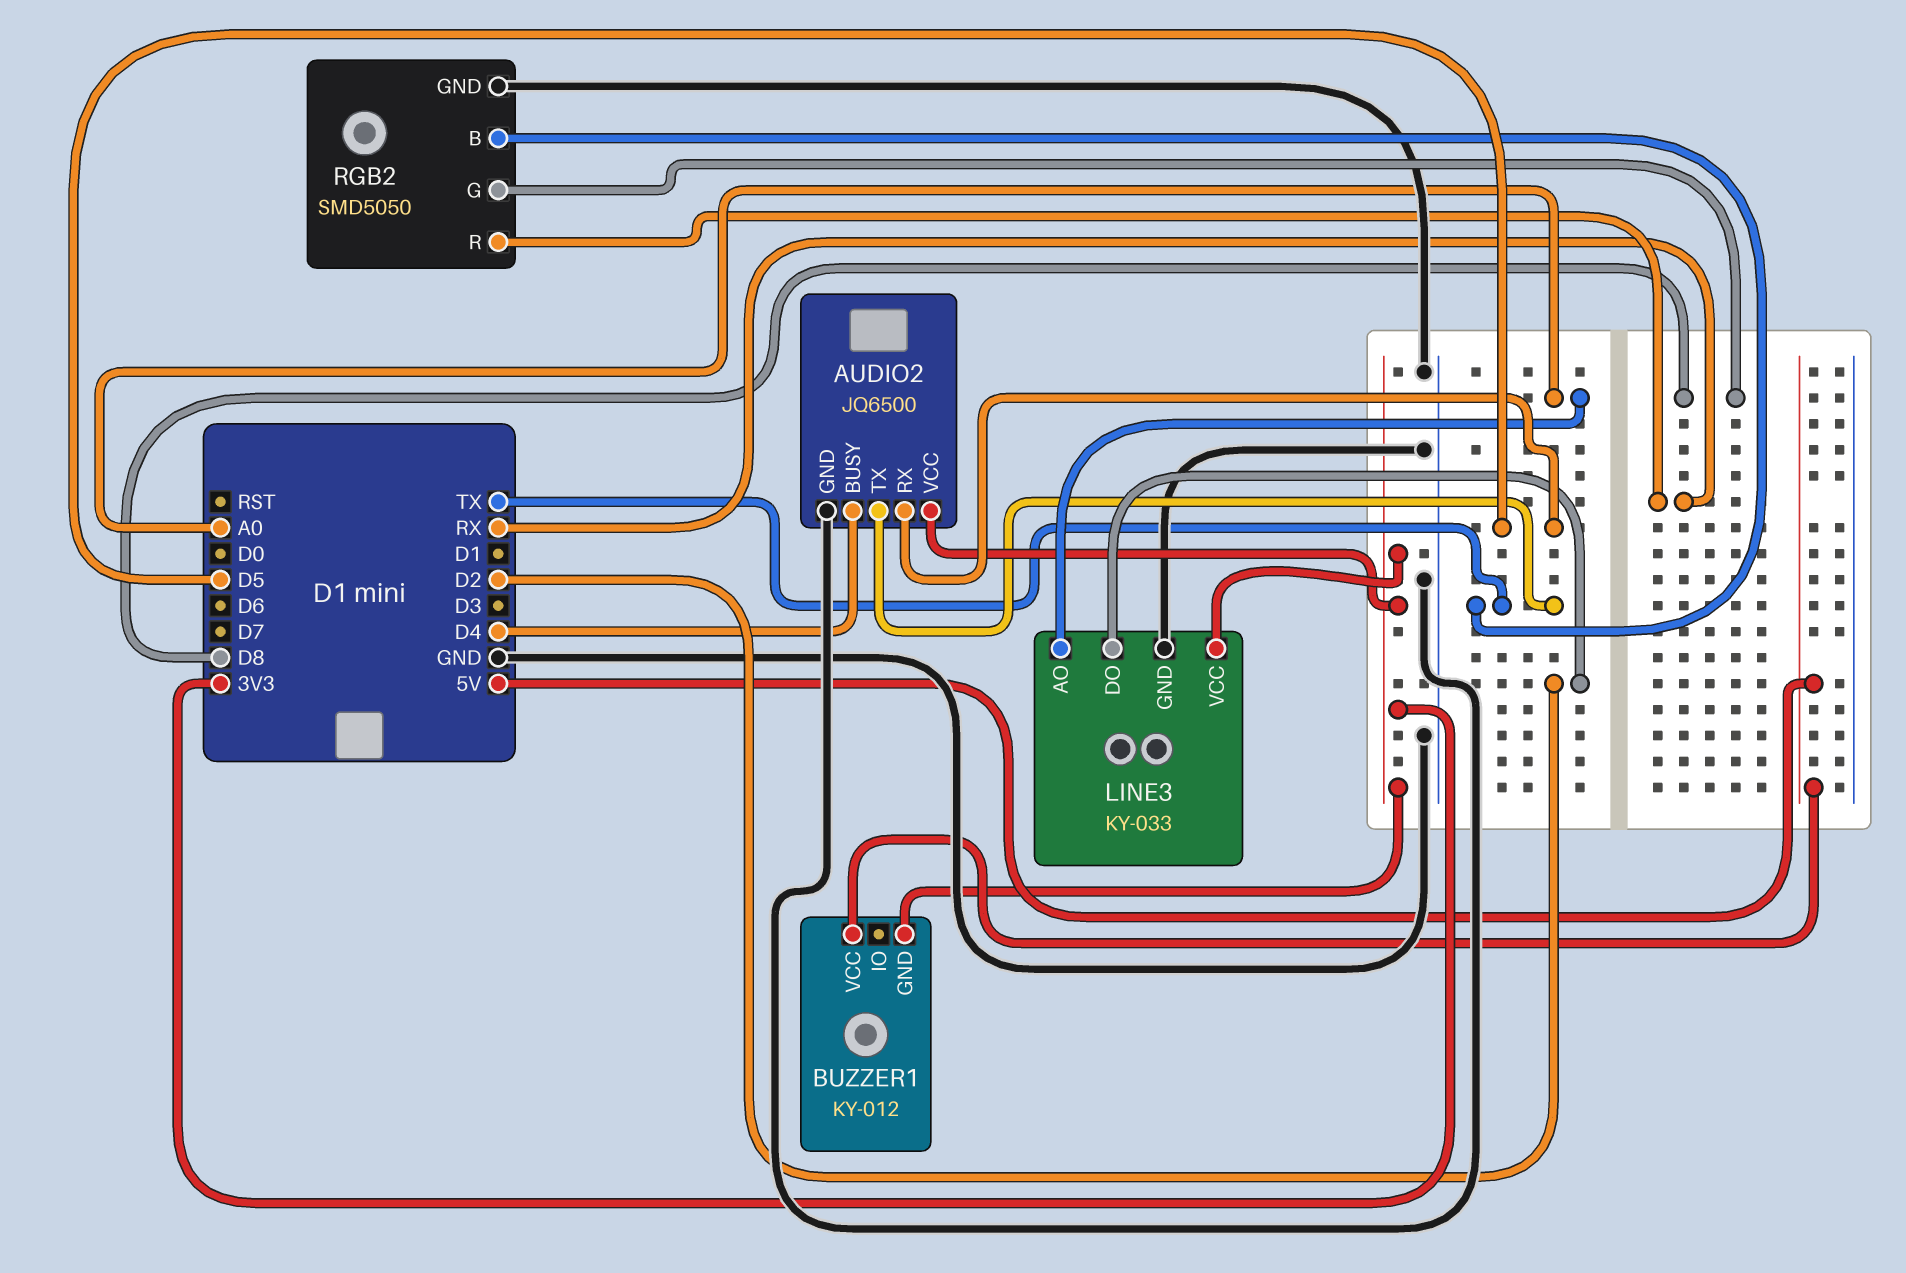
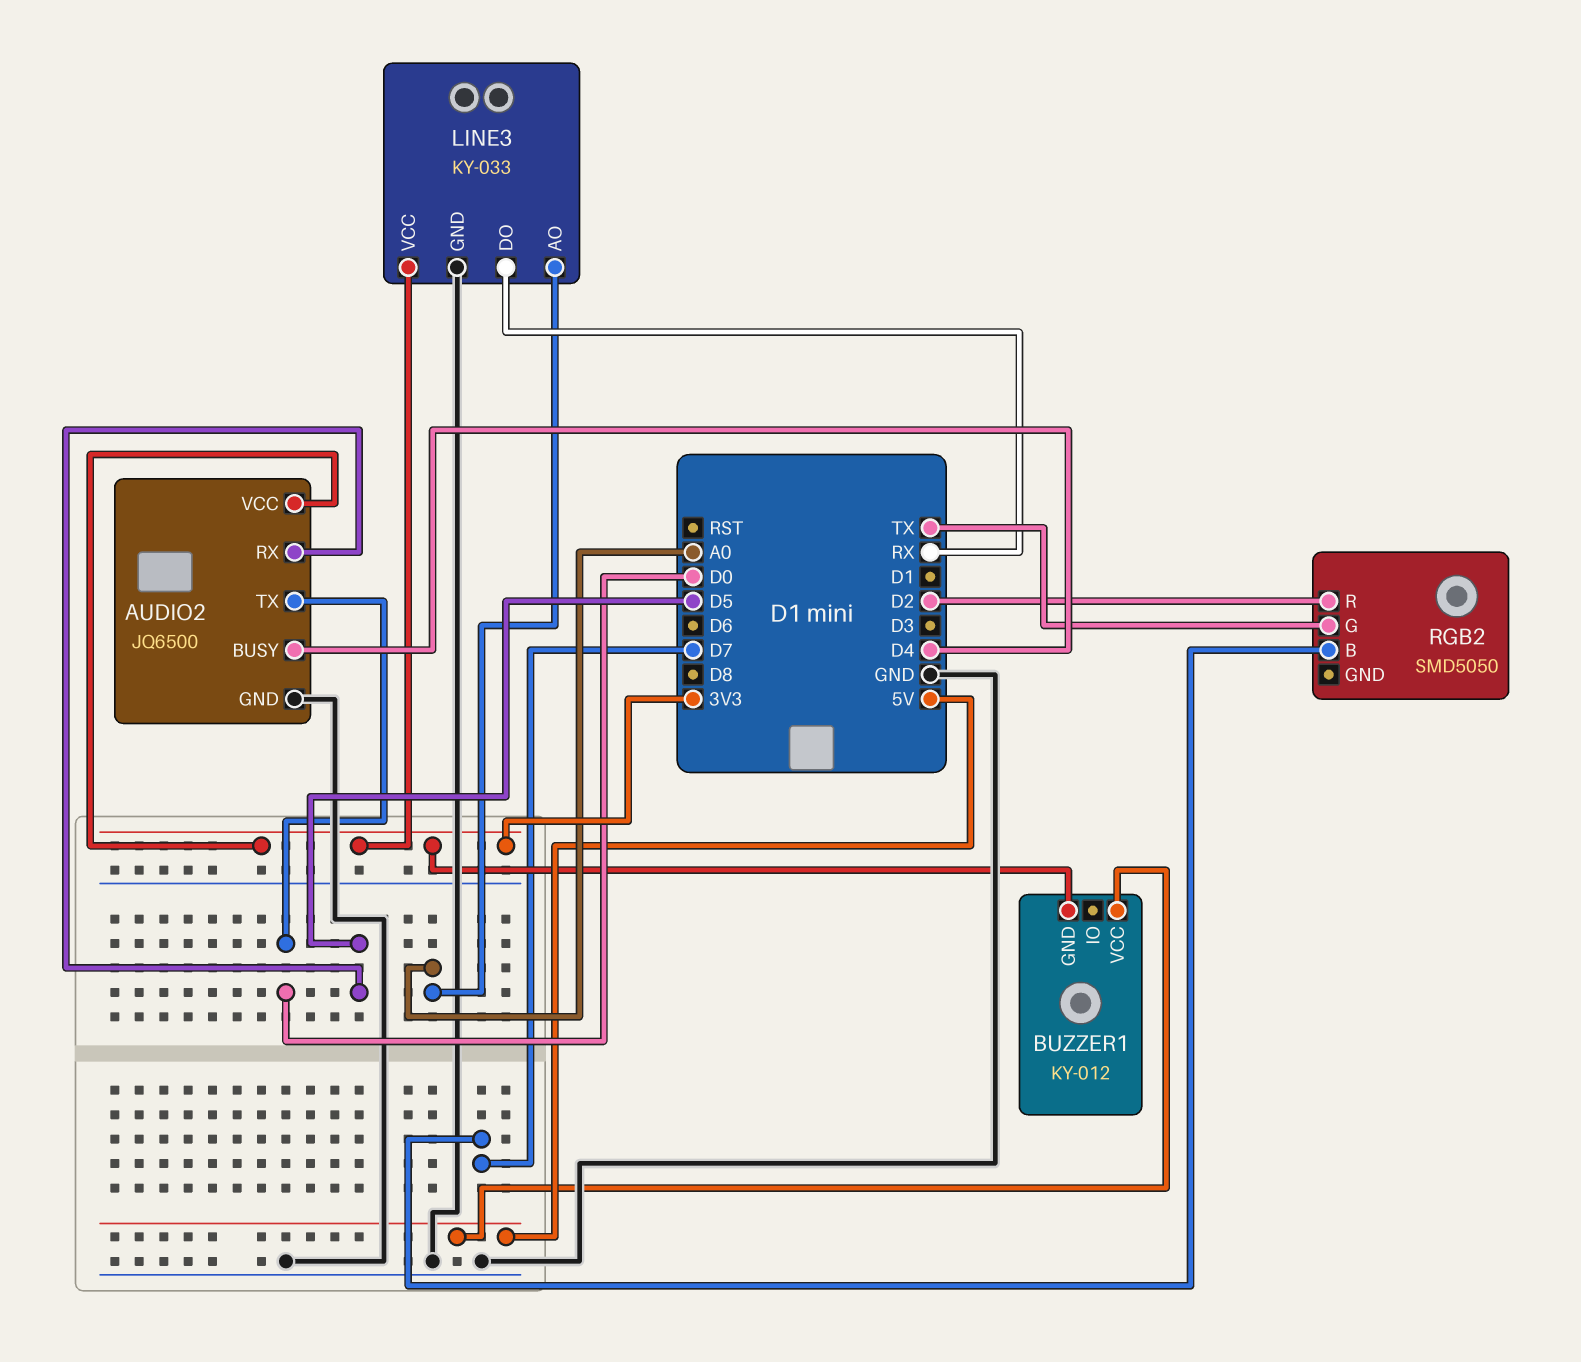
AUDIO2 pin TX: TX -> D0
LINE3 pin DO: D2 -> RX
RGB2 pin B: TX -> D7
RGB2 pin G: D8 -> TX
RGB2 pin GND: GND -> none
RGB2 pin R: RX -> D2

